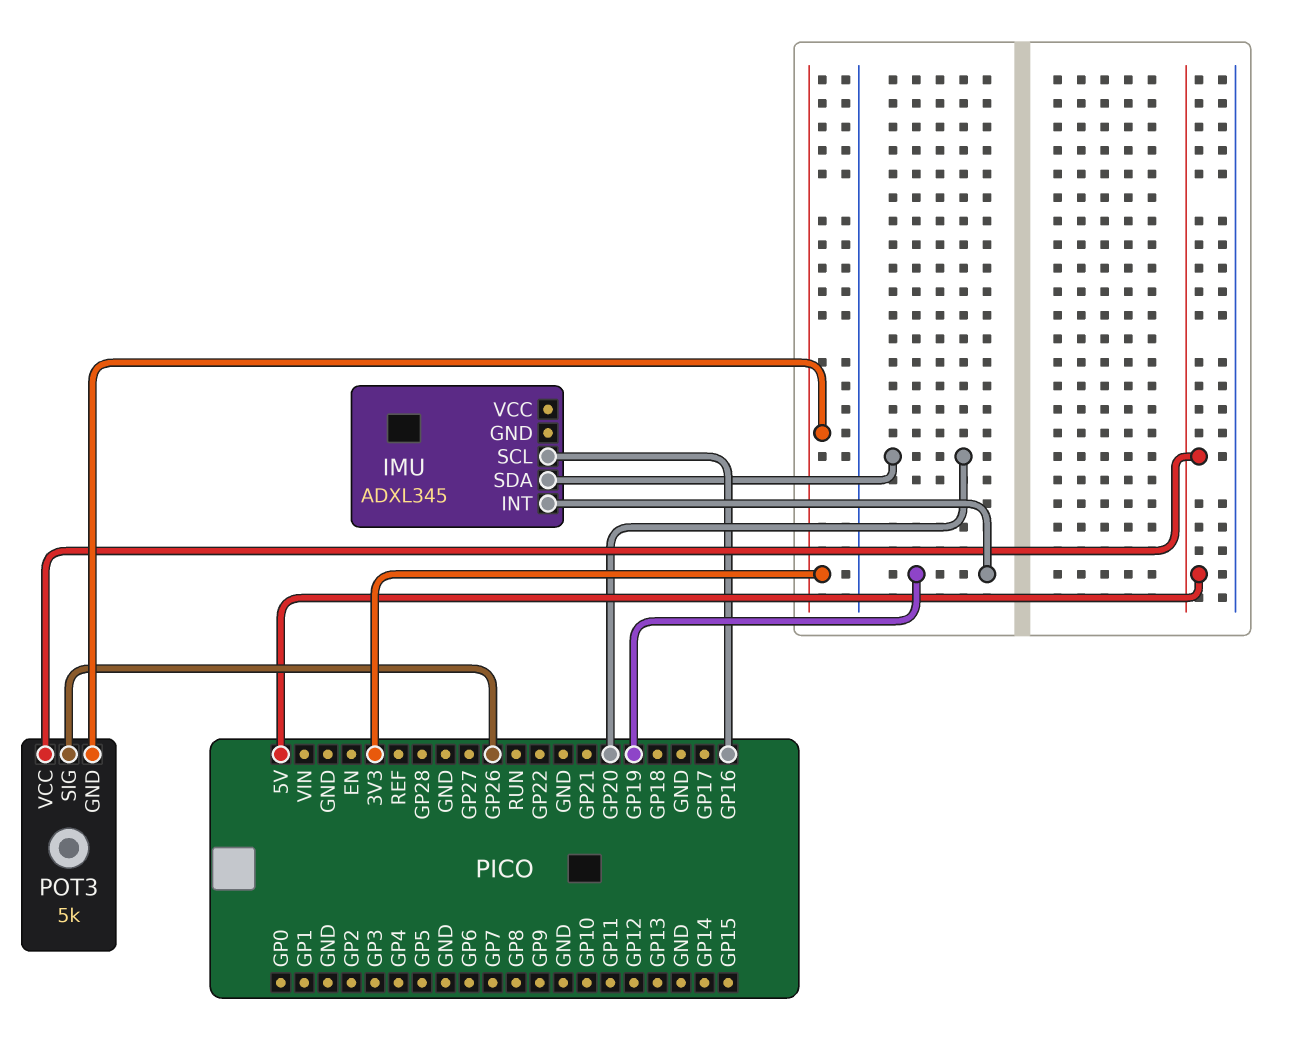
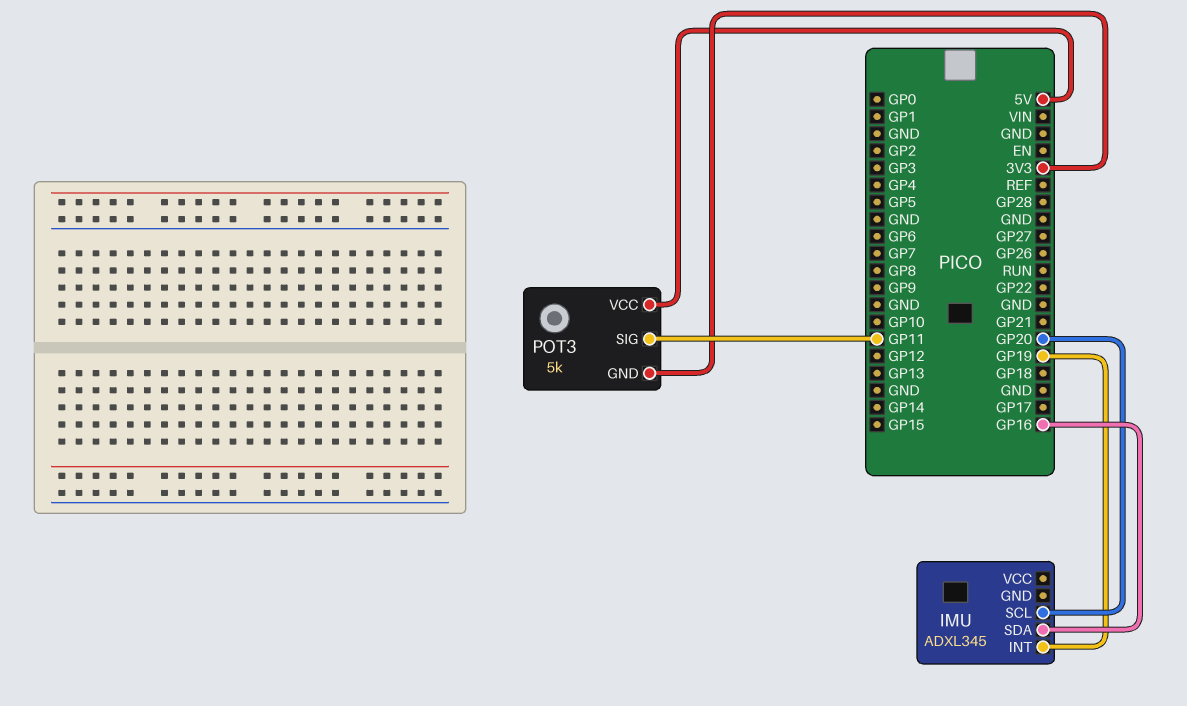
IMU pin SCL: GP16 -> GP20
IMU pin SDA: GP20 -> GP16
POT3 pin SIG: GP26 -> GP11

